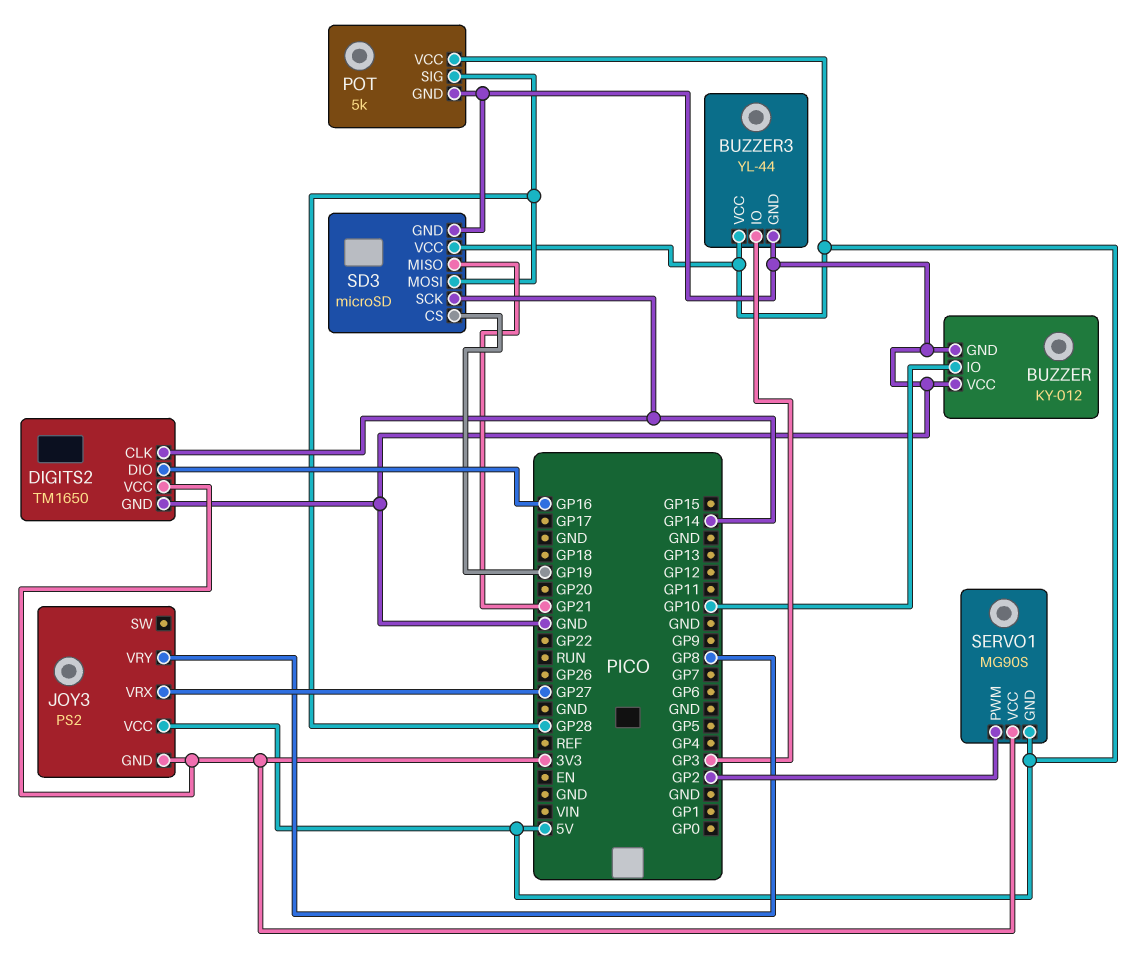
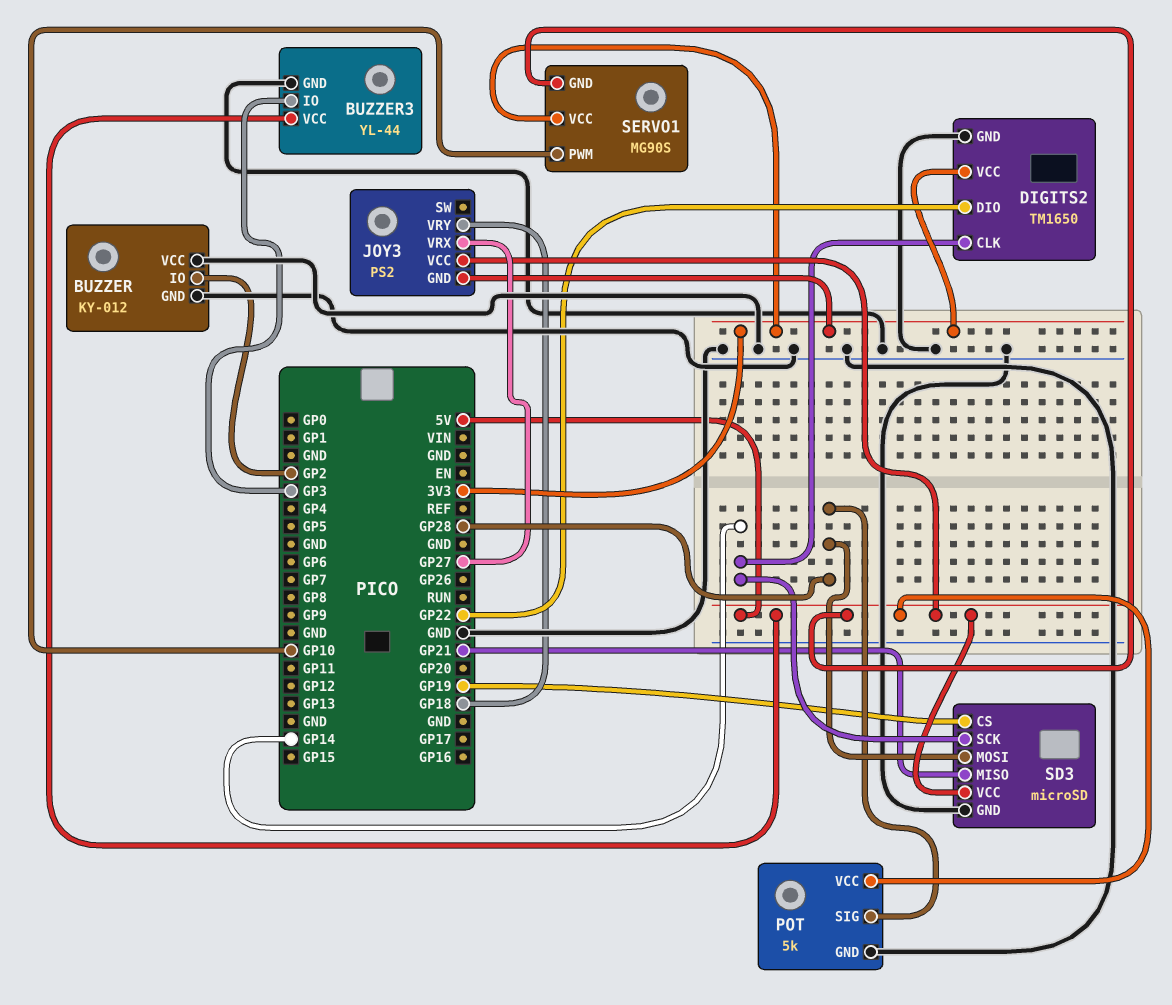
BUZZER pin IO: GP10 -> GP2
DIGITS2 pin DIO: GP16 -> GP22
JOY3 pin VRY: GP8 -> GP18
SERVO1 pin PWM: GP2 -> GP10

